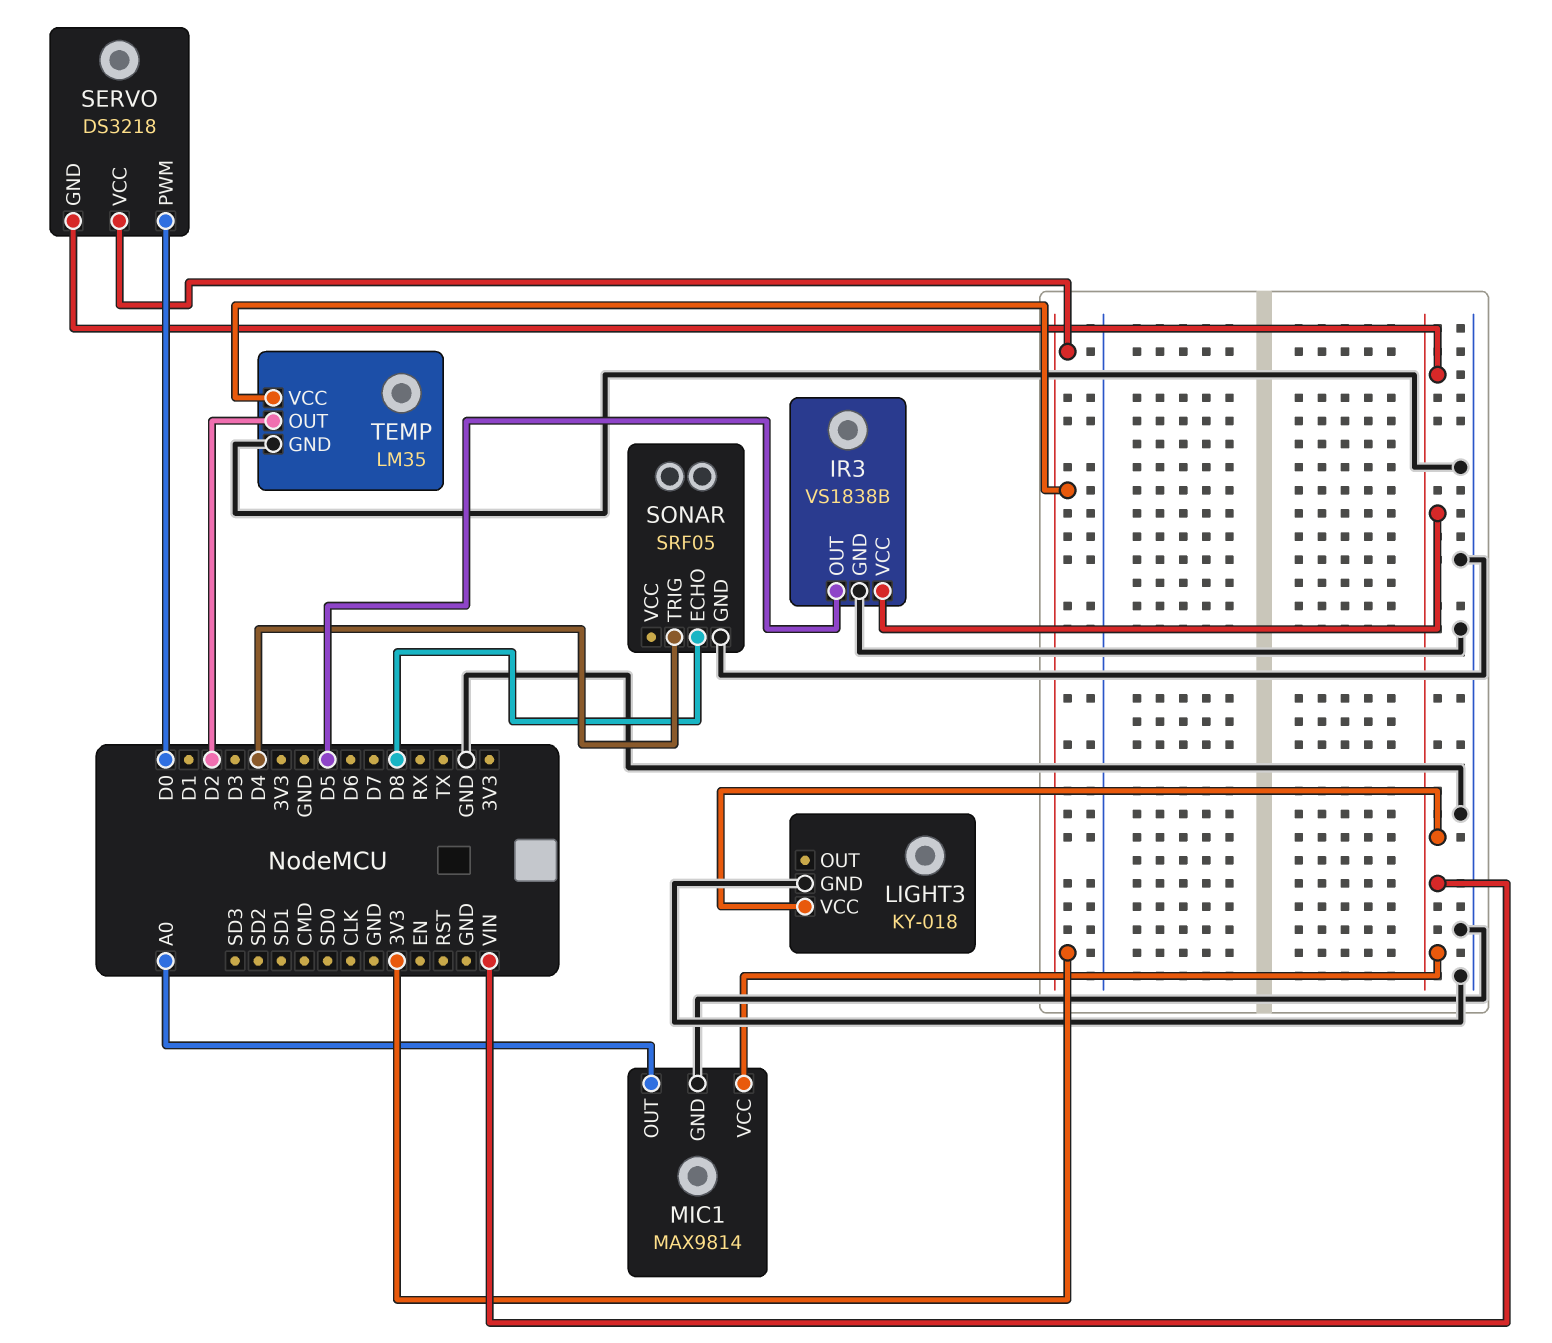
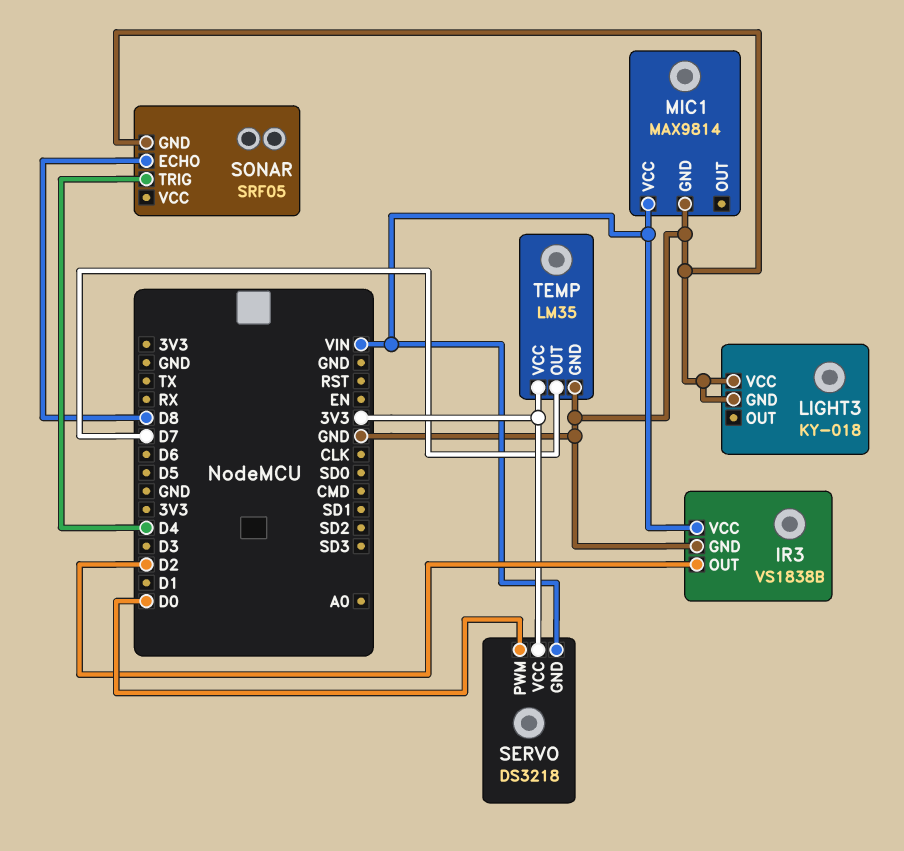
IR3 pin OUT: D5 -> D2
LIGHT3 pin VCC: VIN -> GND
MIC1 pin OUT: A0 -> none
TEMP pin OUT: D2 -> D7

